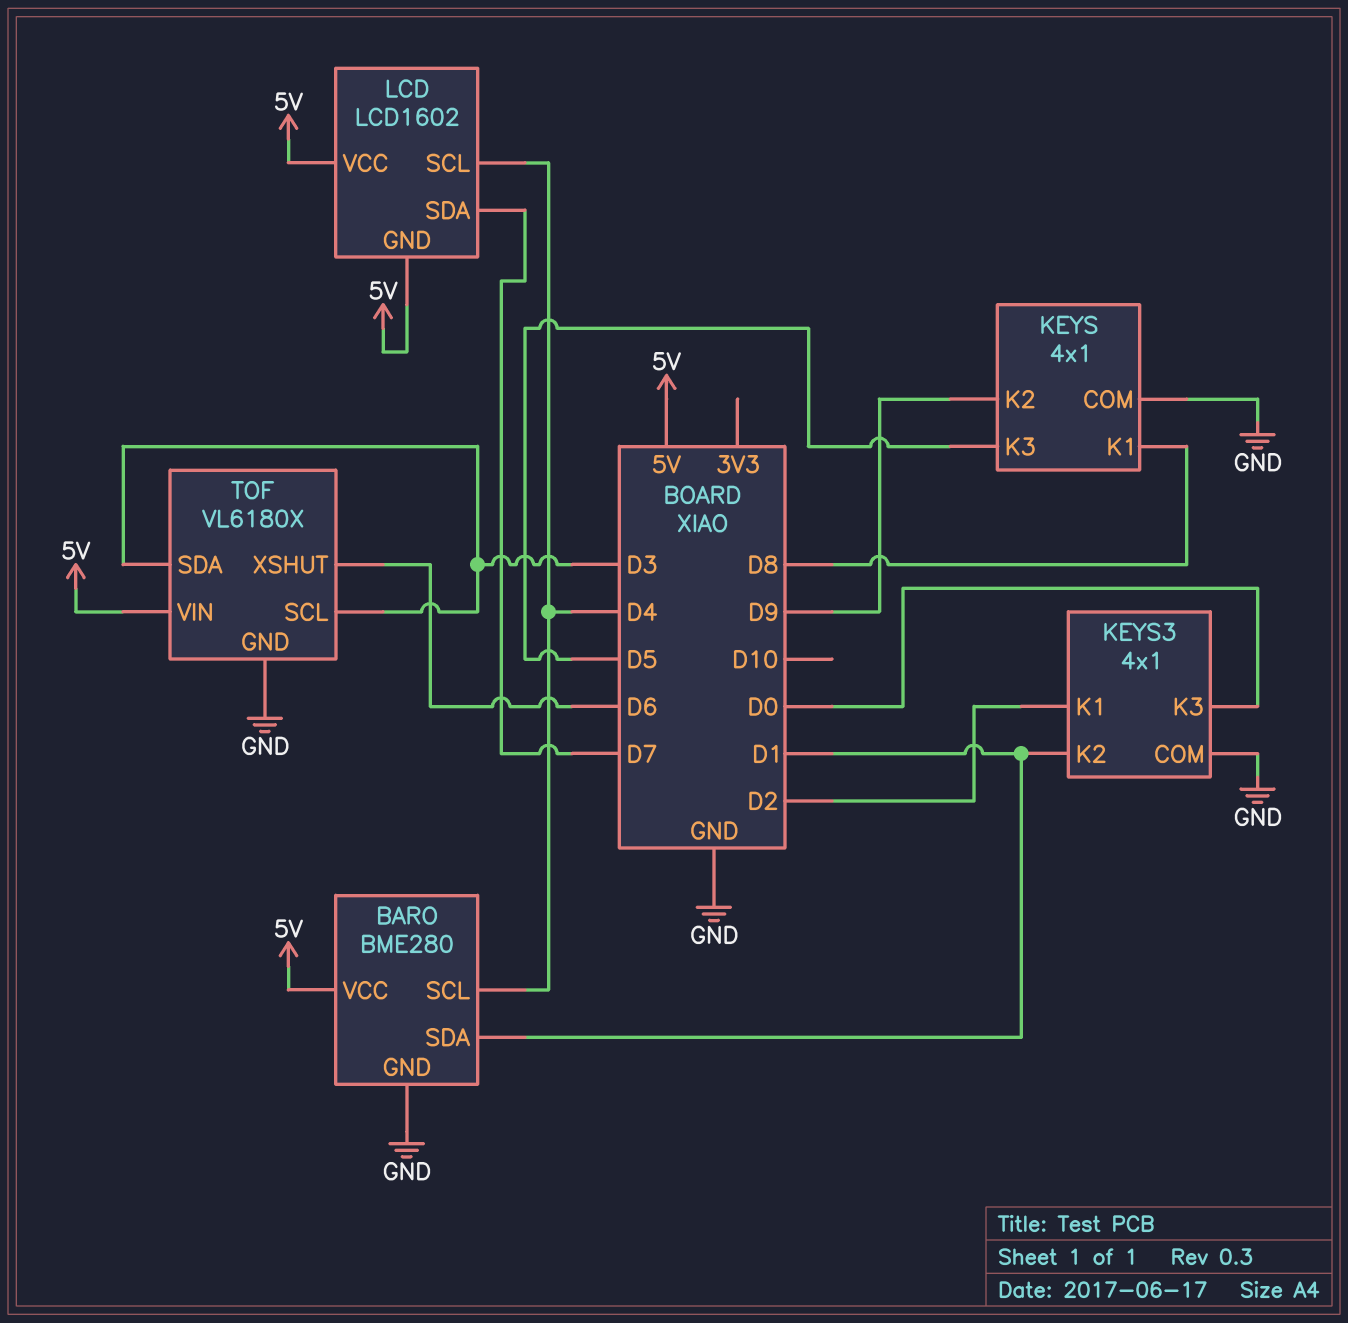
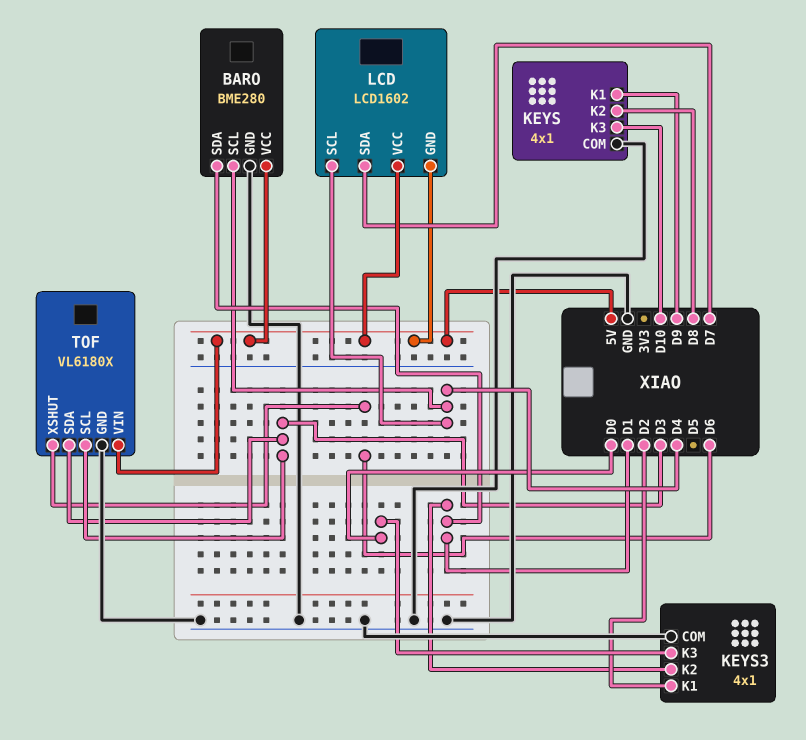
KEYS pin K1: D8 -> D9
KEYS pin K2: D9 -> D8
KEYS pin K3: D5 -> D10

